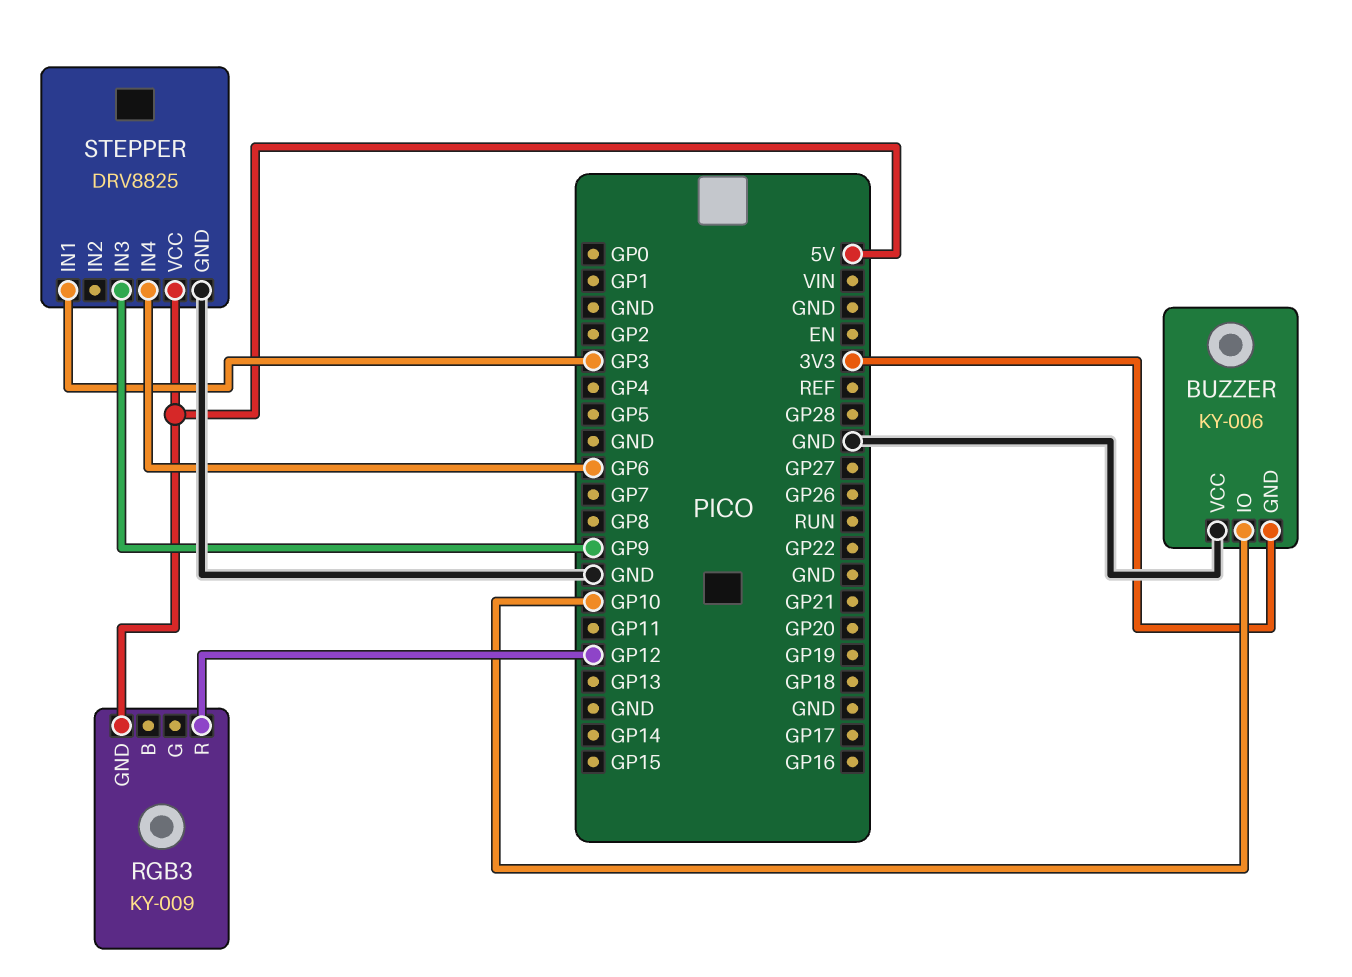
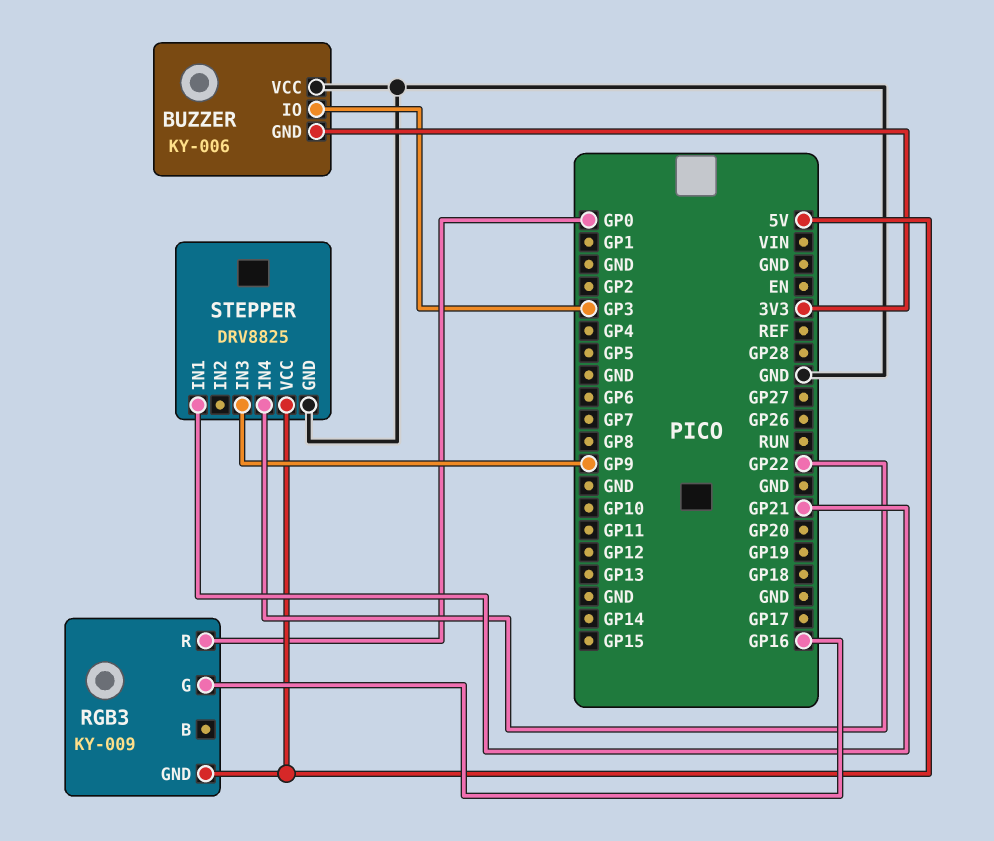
BUZZER pin IO: GP10 -> GP3
RGB3 pin G: none -> GP16
RGB3 pin R: GP12 -> GP0
STEPPER pin IN1: GP3 -> GP21
STEPPER pin IN4: GP6 -> GP22

